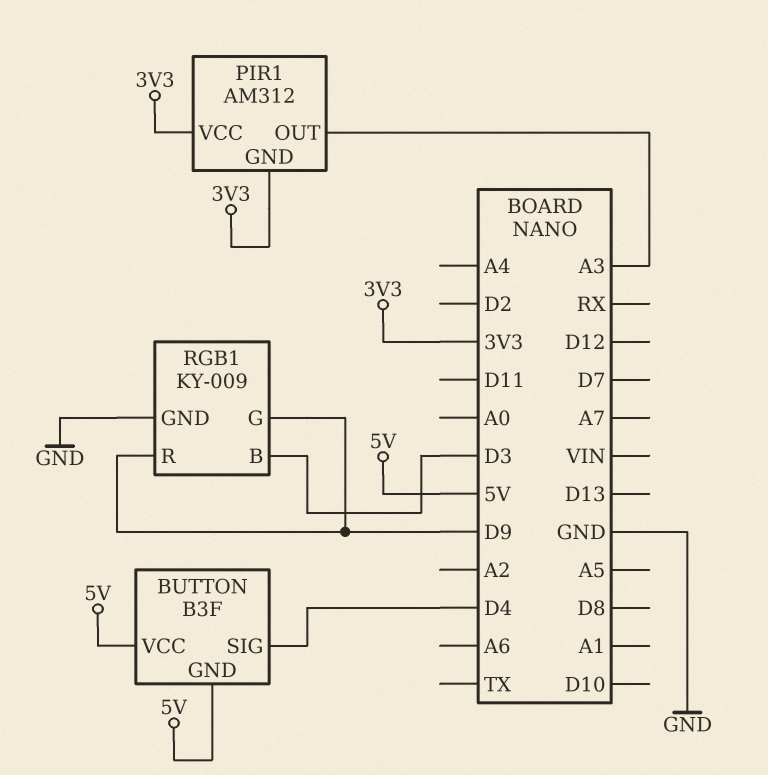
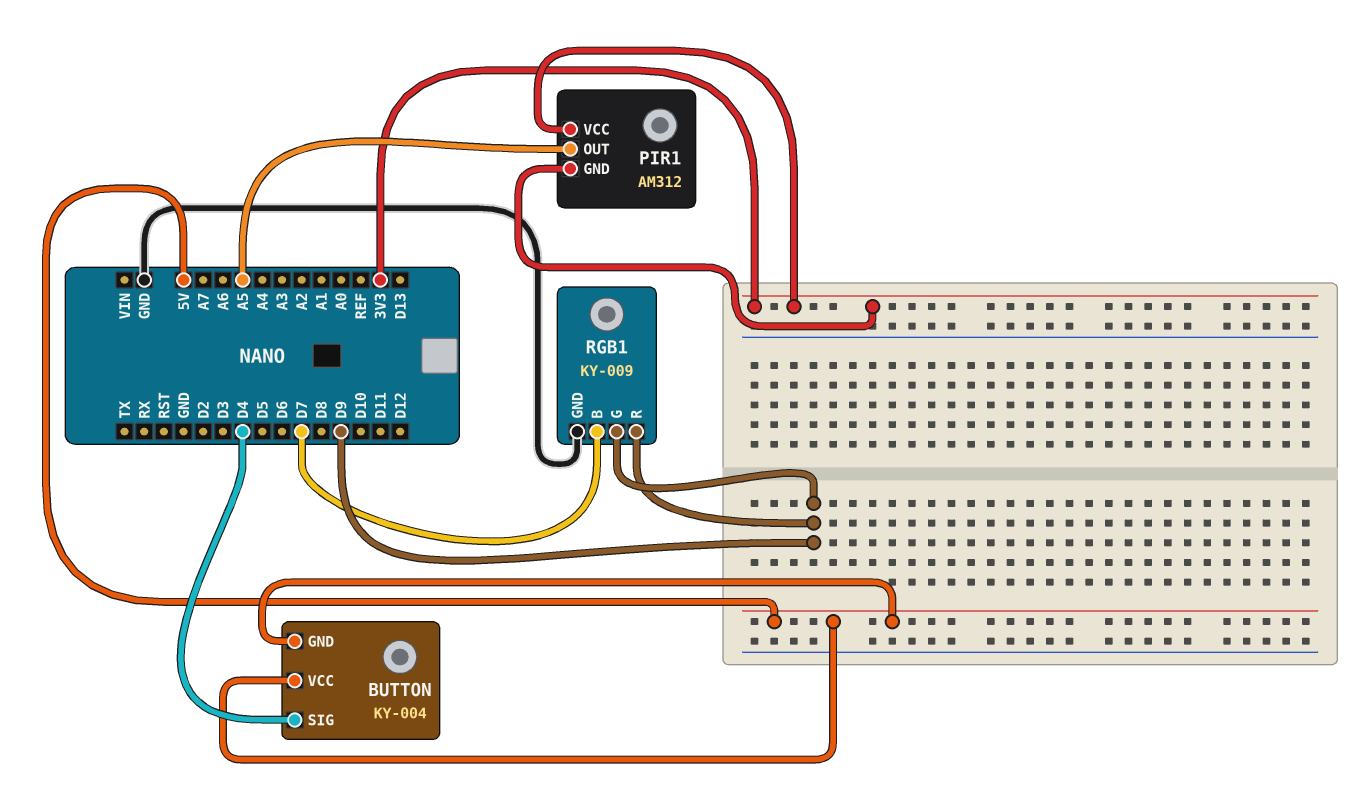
BUTTON: B3F -> KY-004
PIR1 pin OUT: A3 -> A5
RGB1 pin B: D3 -> D7

